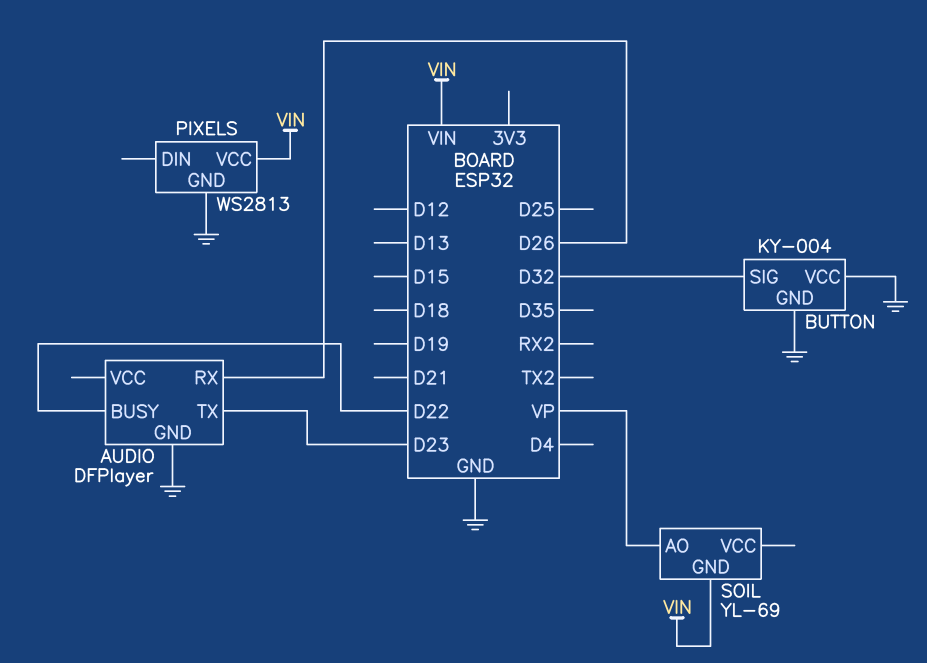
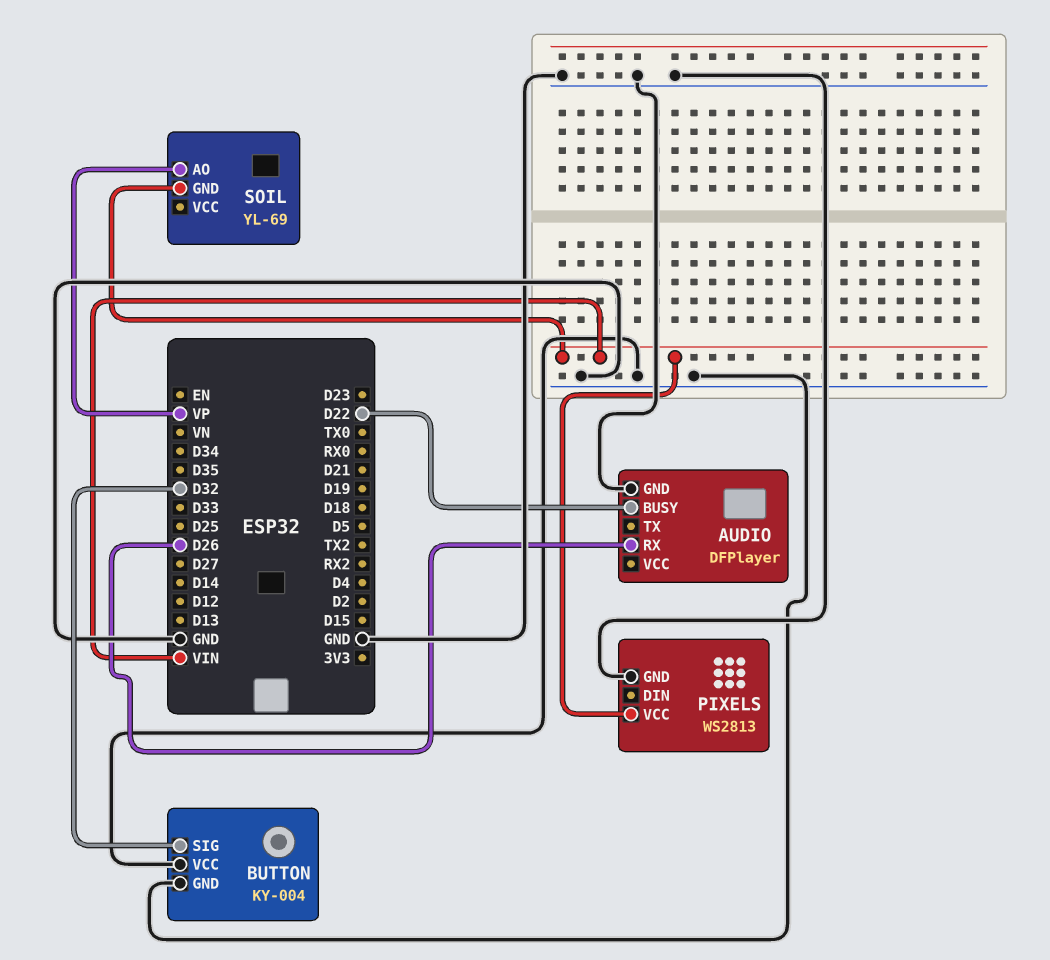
AUDIO pin TX: D23 -> none

